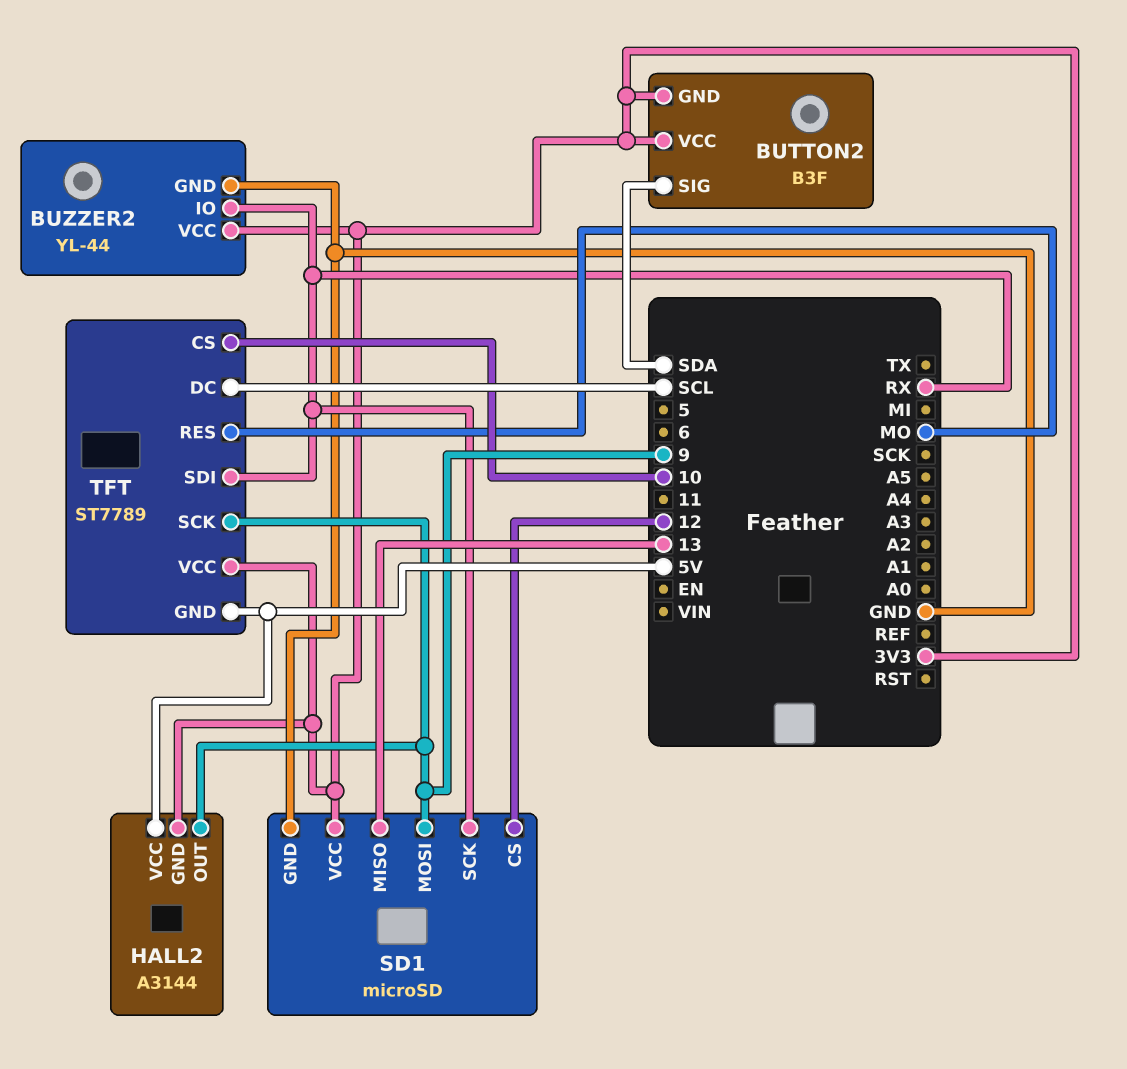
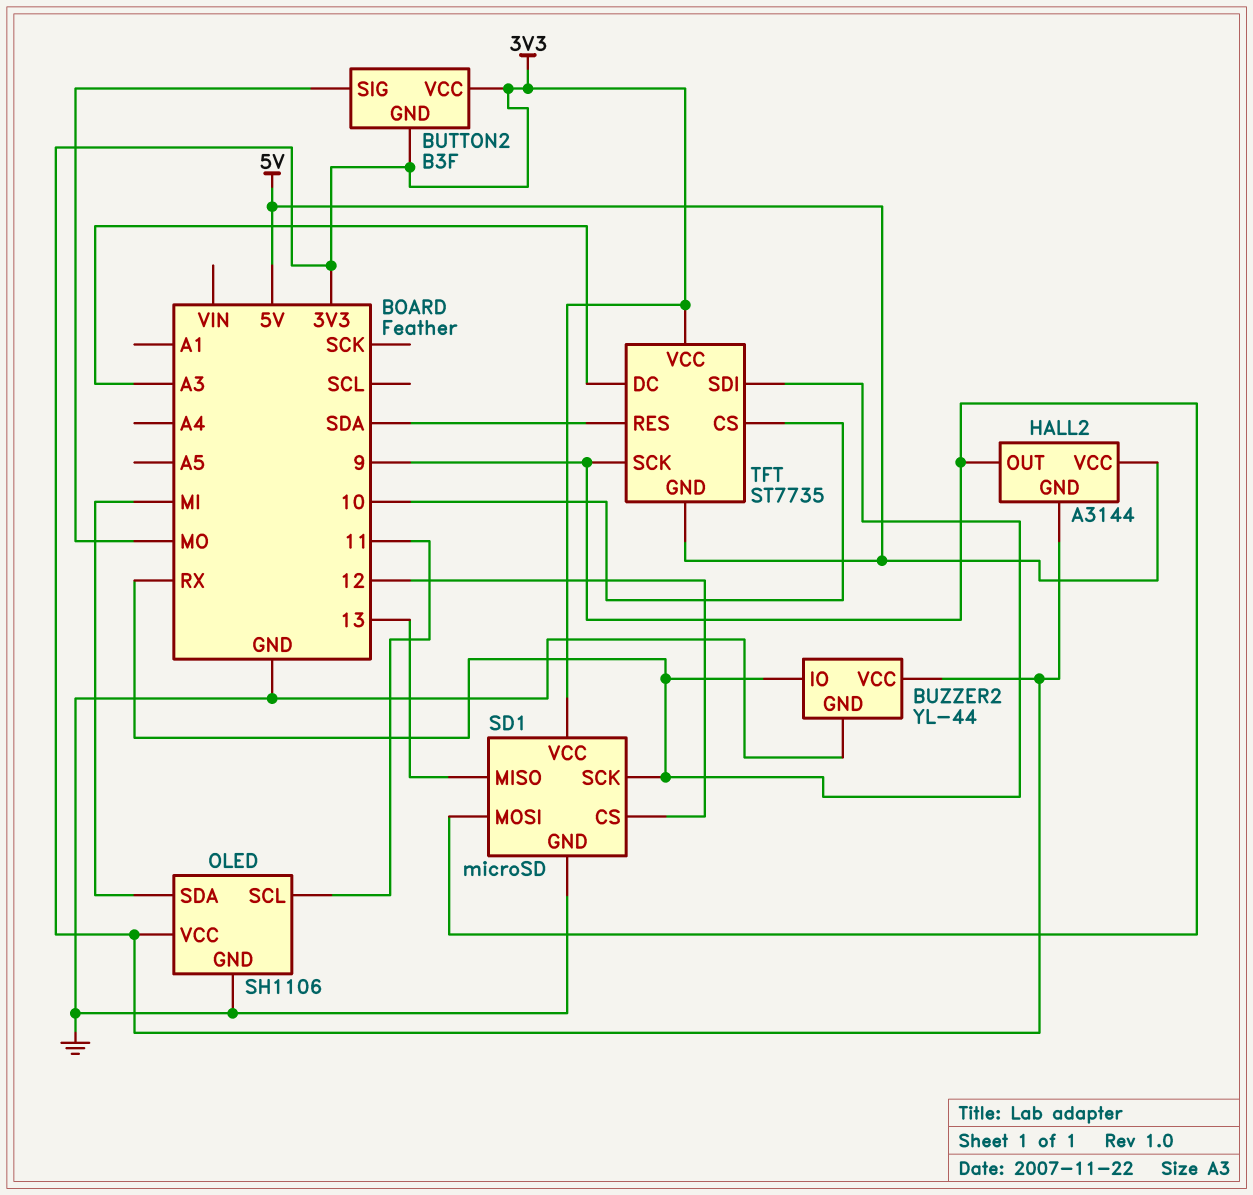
BUTTON2 pin SIG: SDA -> MO
OLED: none -> SH1106
OLED pin GND: none -> GND
OLED pin SCL: none -> 11
OLED pin SDA: none -> MI
OLED pin VCC: none -> 3V3
TFT: ST7789 -> ST7735
TFT pin DC: SCL -> A3
TFT pin RES: MO -> SDA

